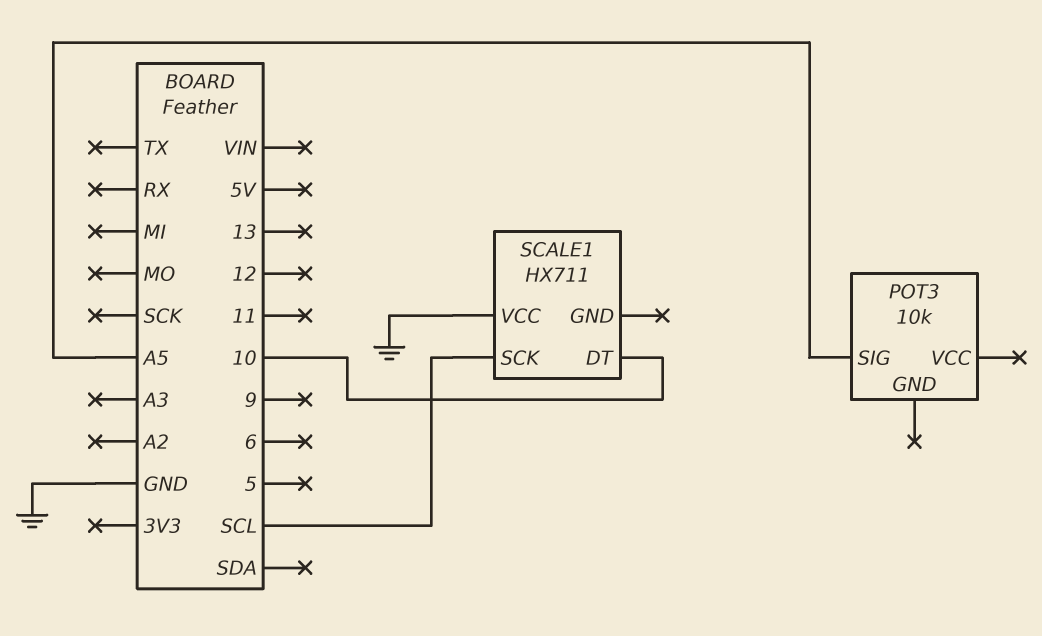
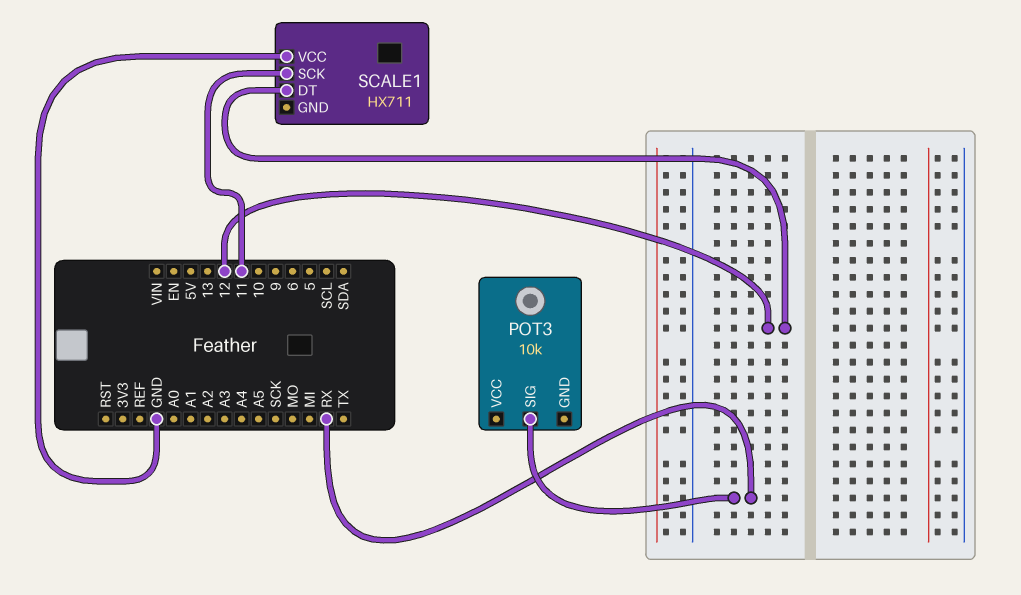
POT3 pin SIG: A5 -> RX
SCALE1 pin DT: 10 -> 12
SCALE1 pin SCK: SCL -> 11

